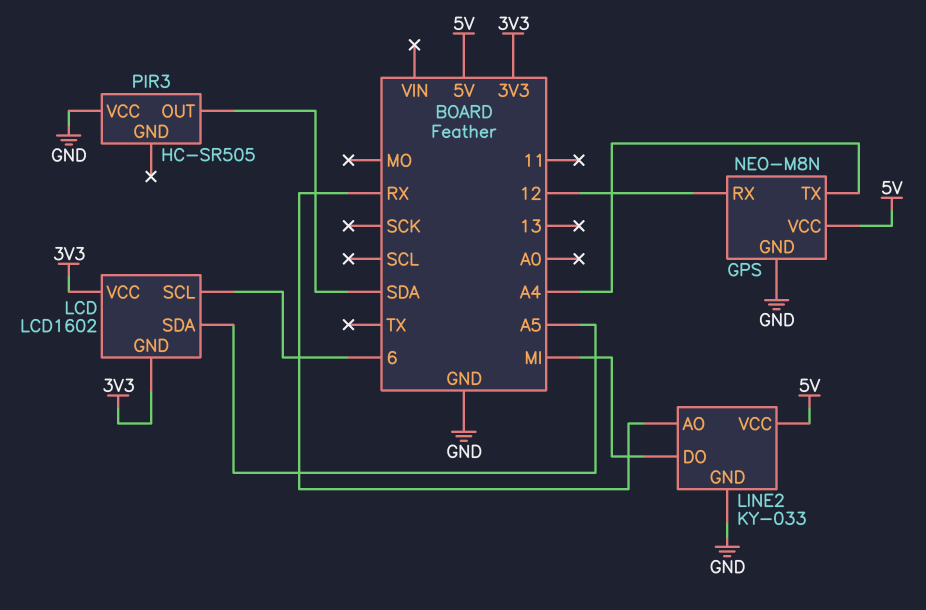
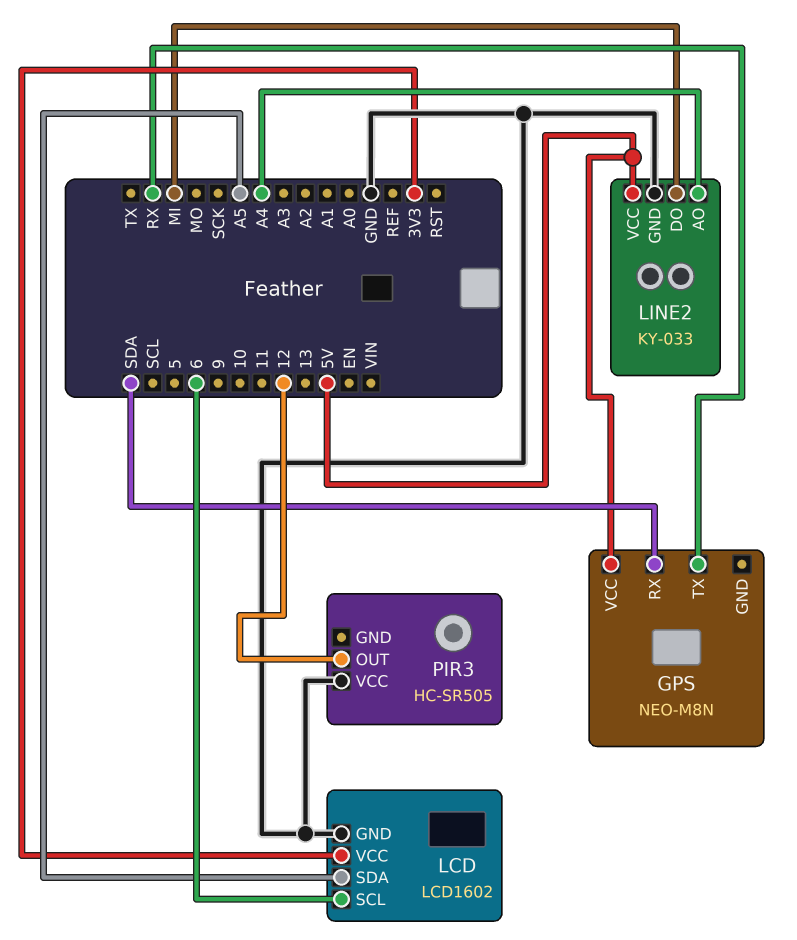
GPS pin GND: GND -> none
GPS pin RX: 12 -> SDA
GPS pin TX: A4 -> RX
LCD pin GND: 3V3 -> GND
LINE2 pin AO: RX -> A4
PIR3 pin OUT: SDA -> 12

